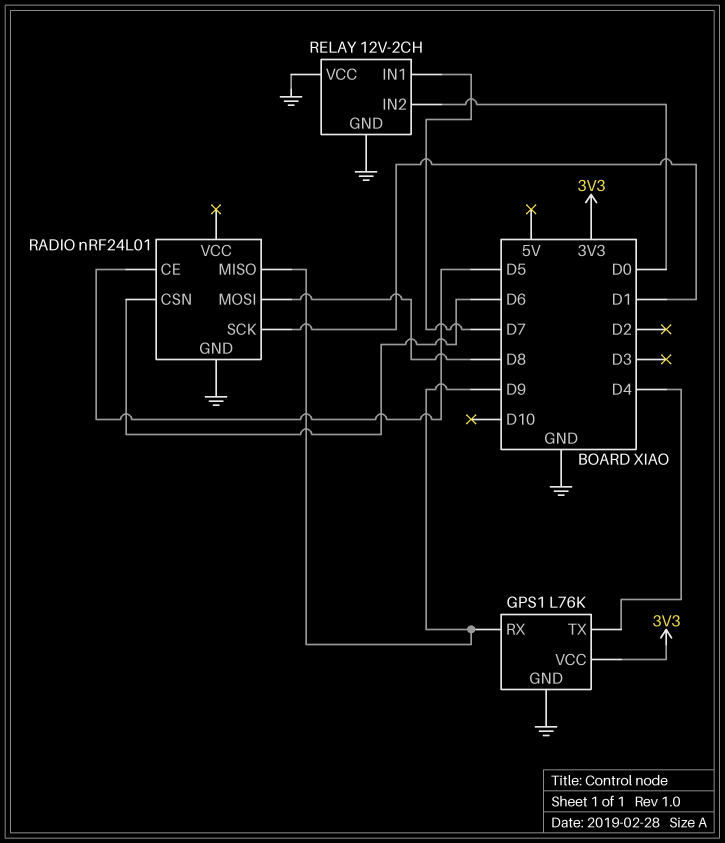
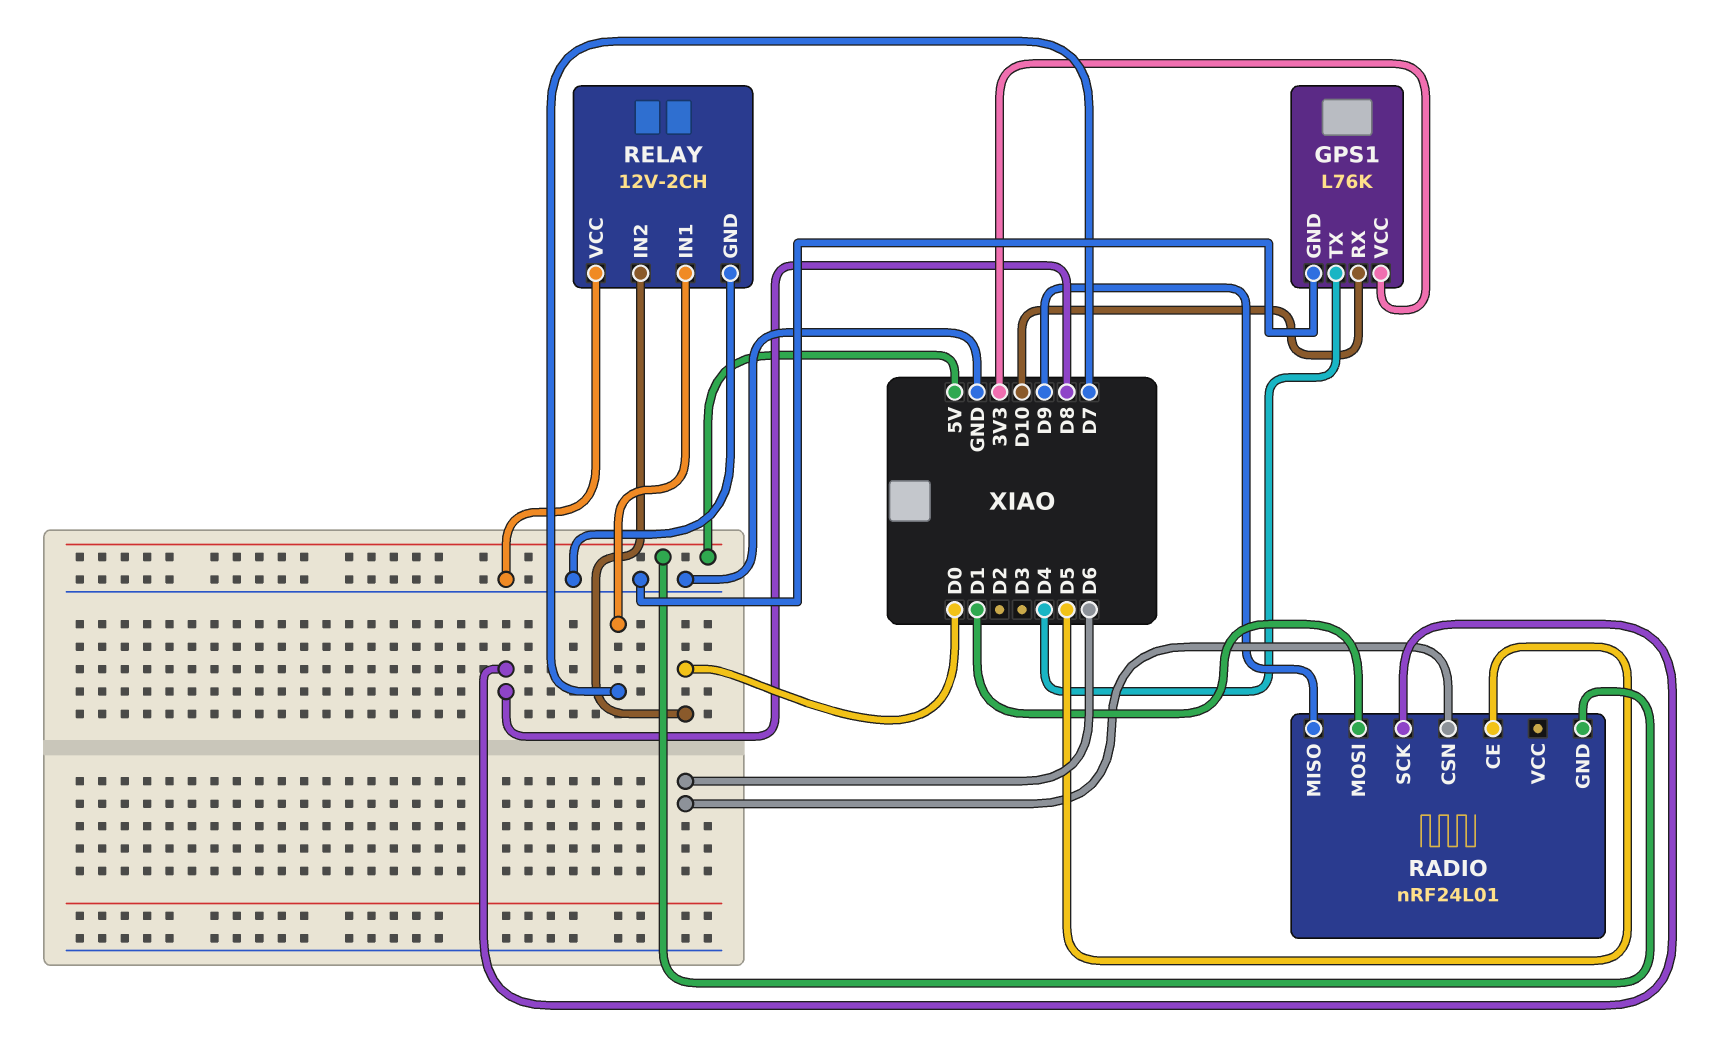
GPS1 pin RX: D9 -> D10
RADIO pin GND: GND -> 5V
RADIO pin MOSI: D8 -> D1
RADIO pin SCK: D1 -> D8

